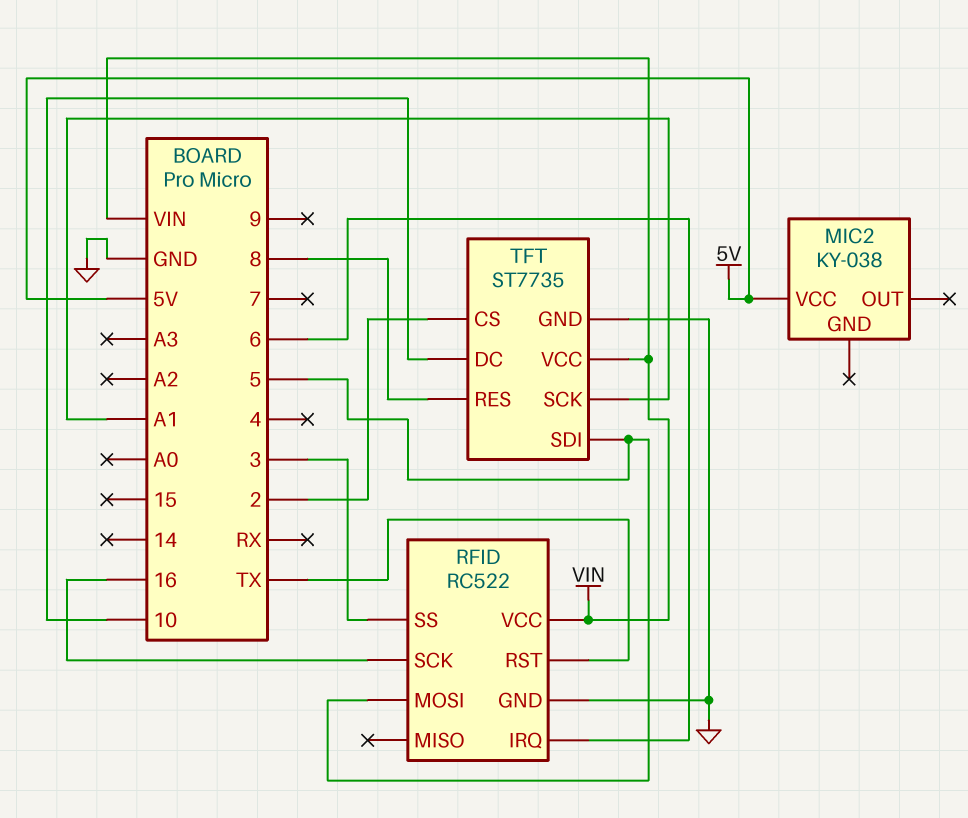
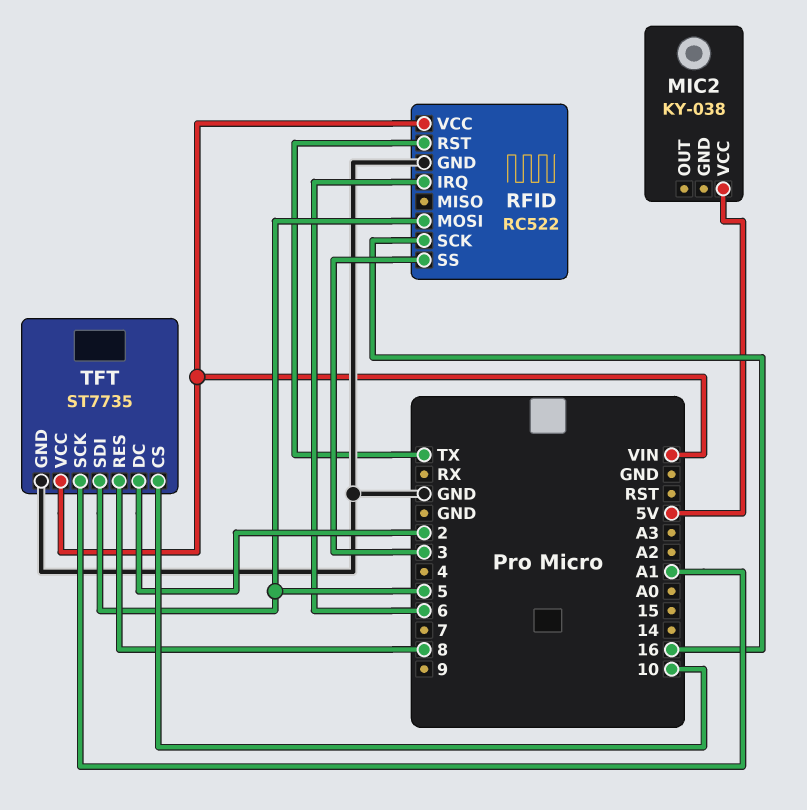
TFT pin CS: 2 -> 10
TFT pin DC: 10 -> 2

